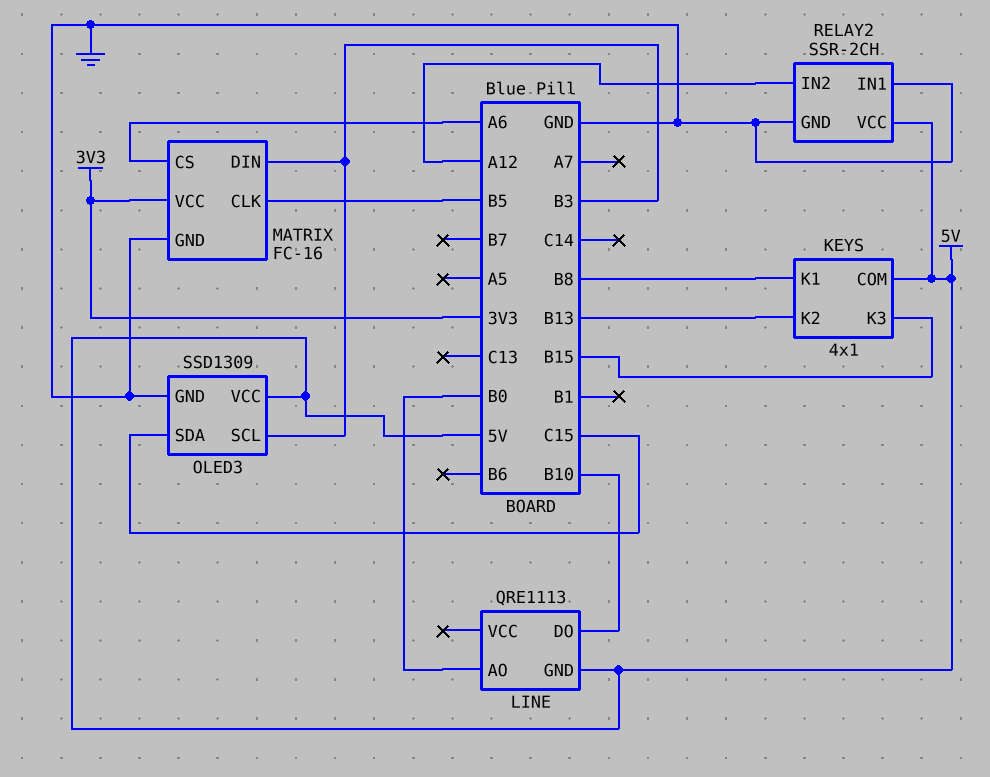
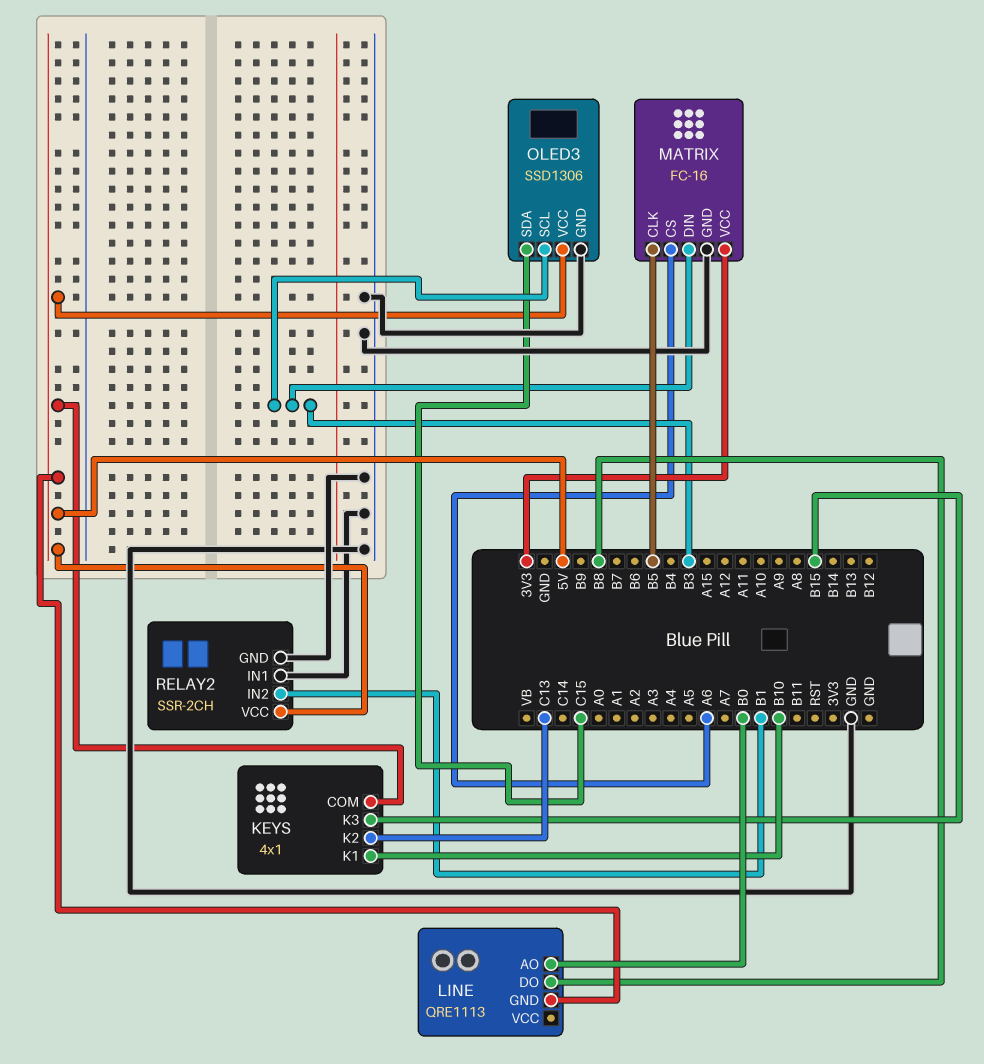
KEYS pin K1: B8 -> B10
KEYS pin K2: B13 -> C13
LINE pin DO: B10 -> B8
OLED3: SSD1309 -> SSD1306
RELAY2 pin IN2: A12 -> B1

